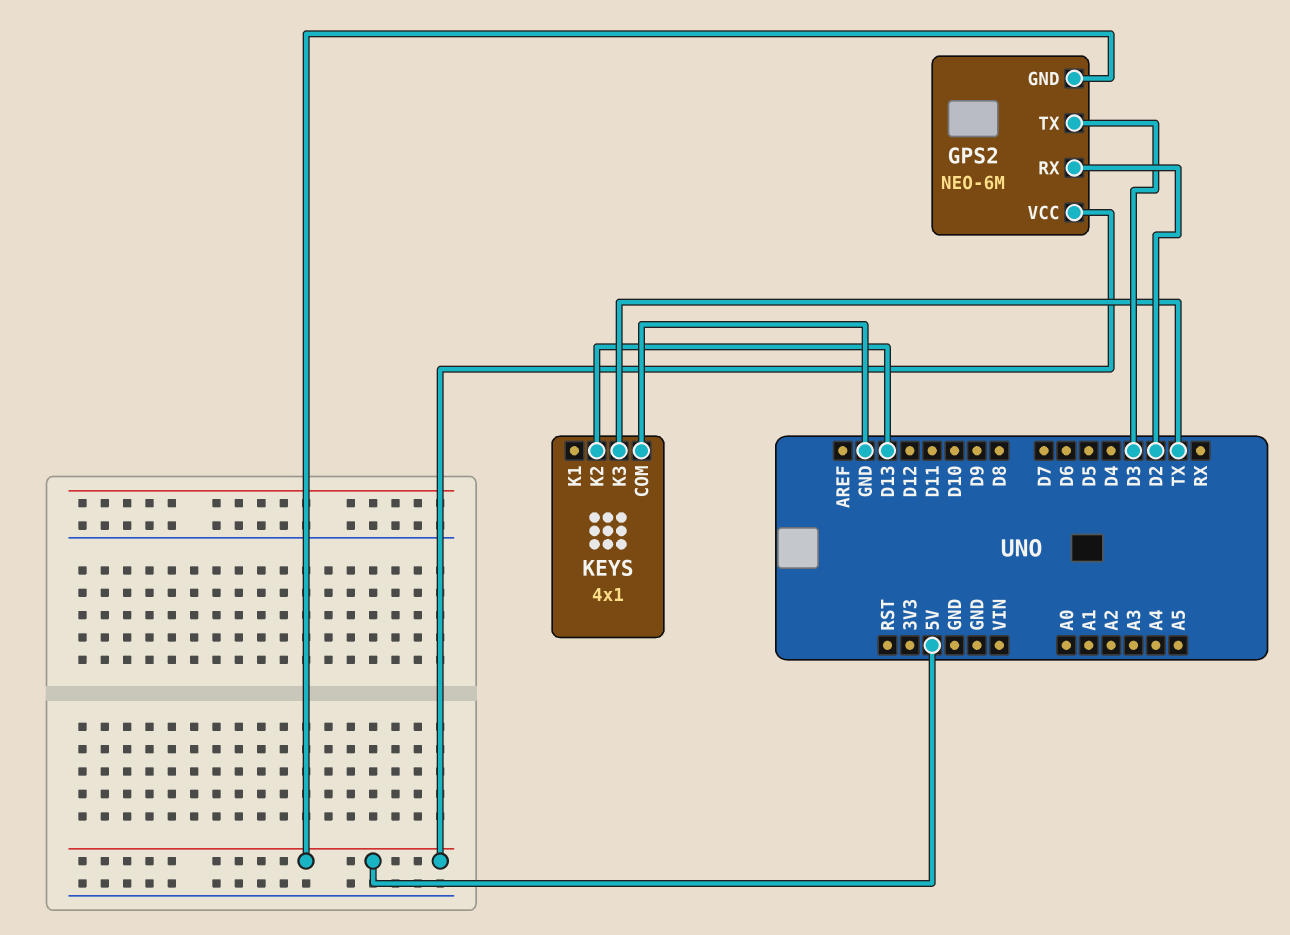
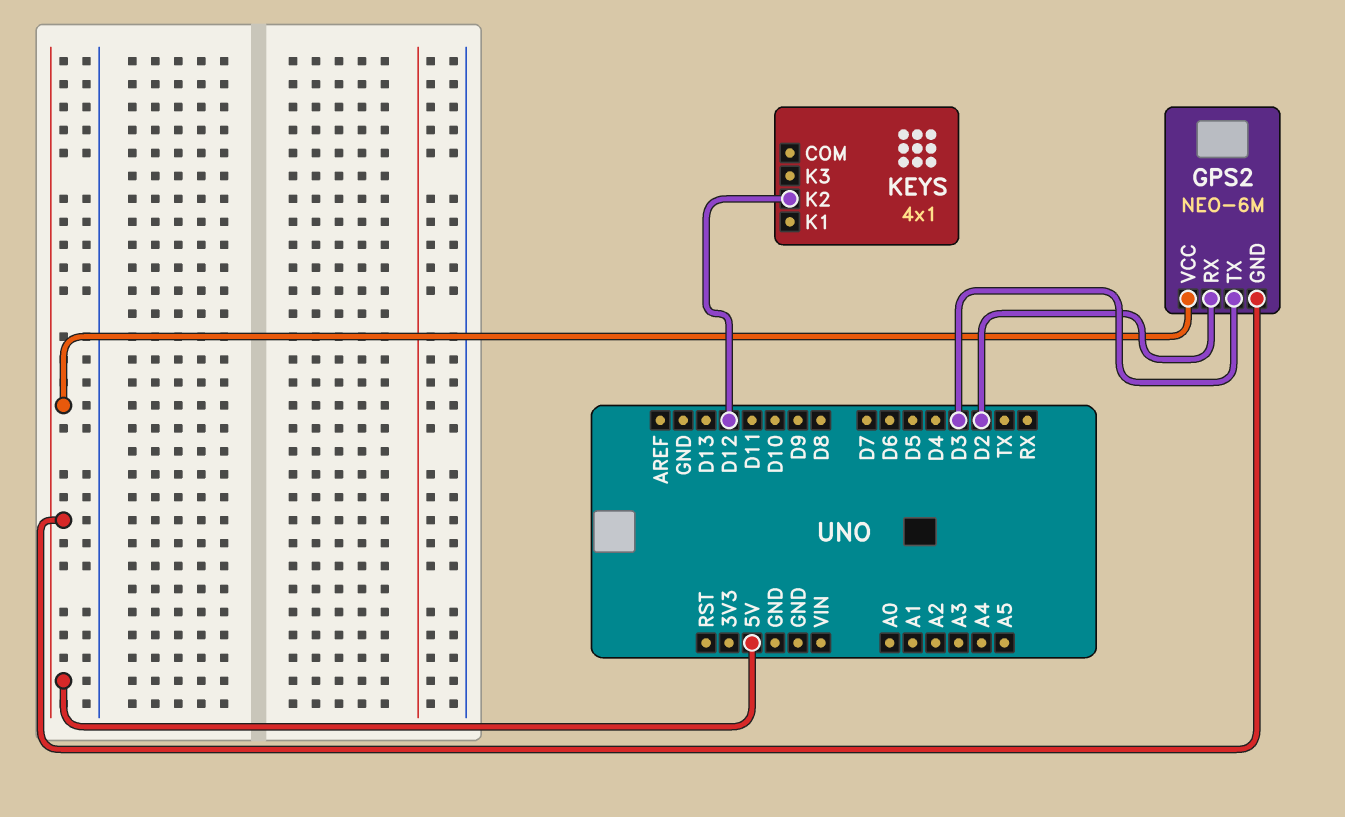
KEYS pin COM: GND -> none
KEYS pin K2: D13 -> D12
KEYS pin K3: TX -> none

